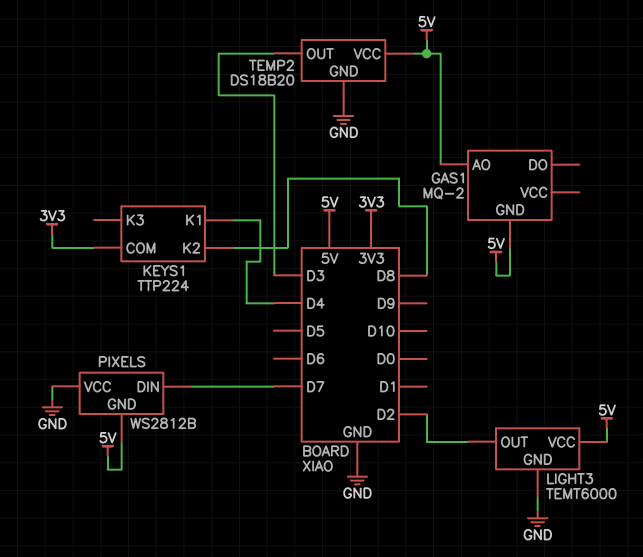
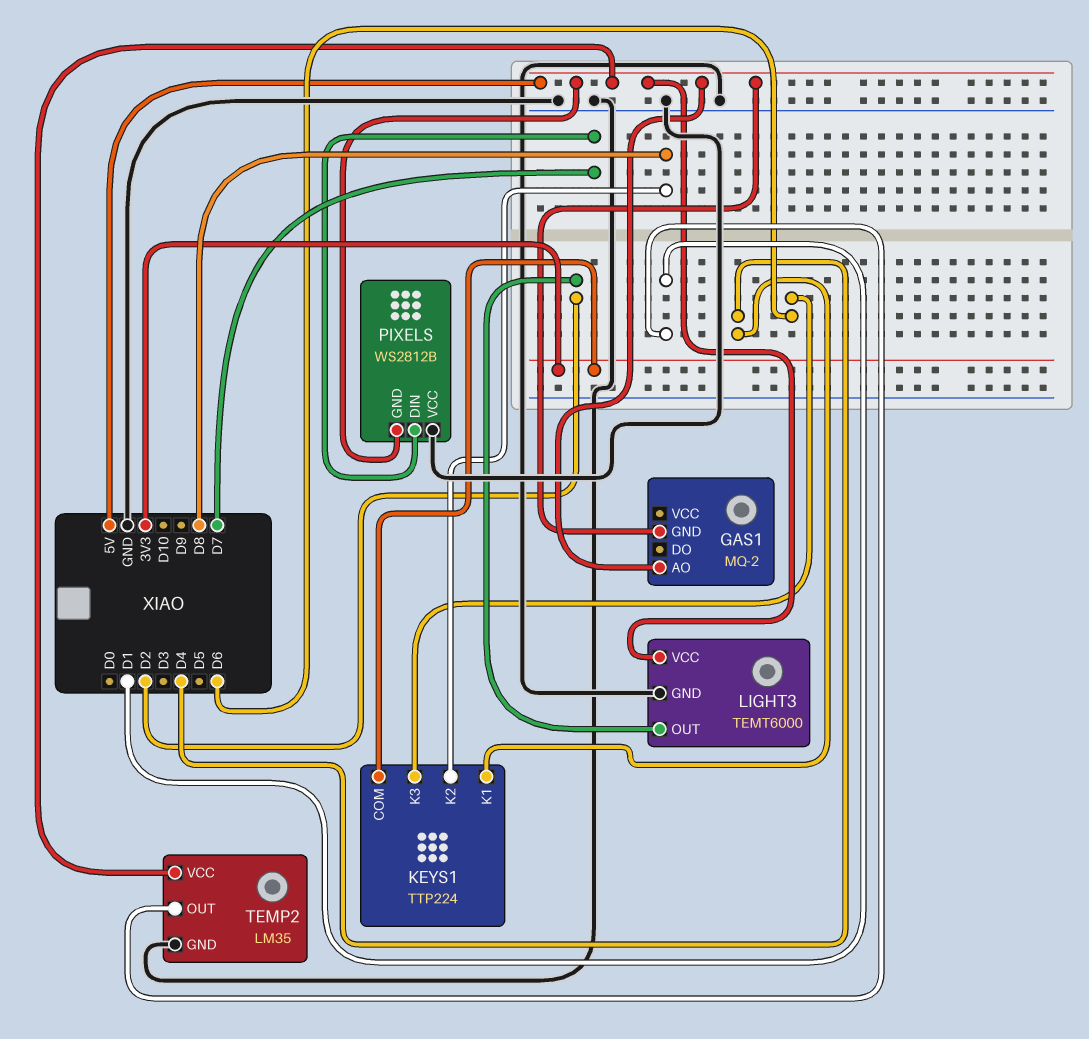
KEYS1 pin K3: none -> D6
TEMP2: DS18B20 -> LM35
TEMP2 pin OUT: D3 -> D1

